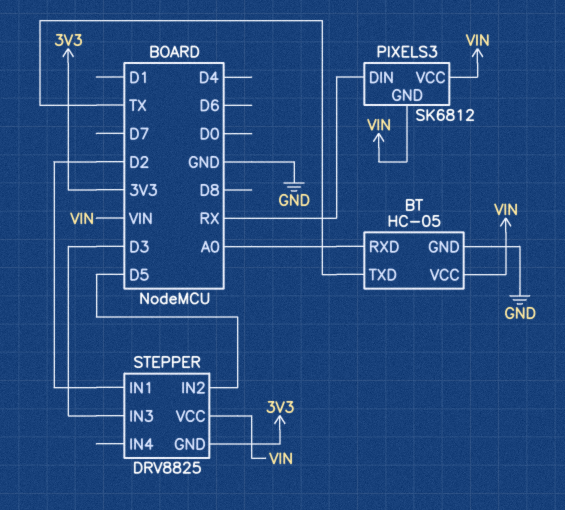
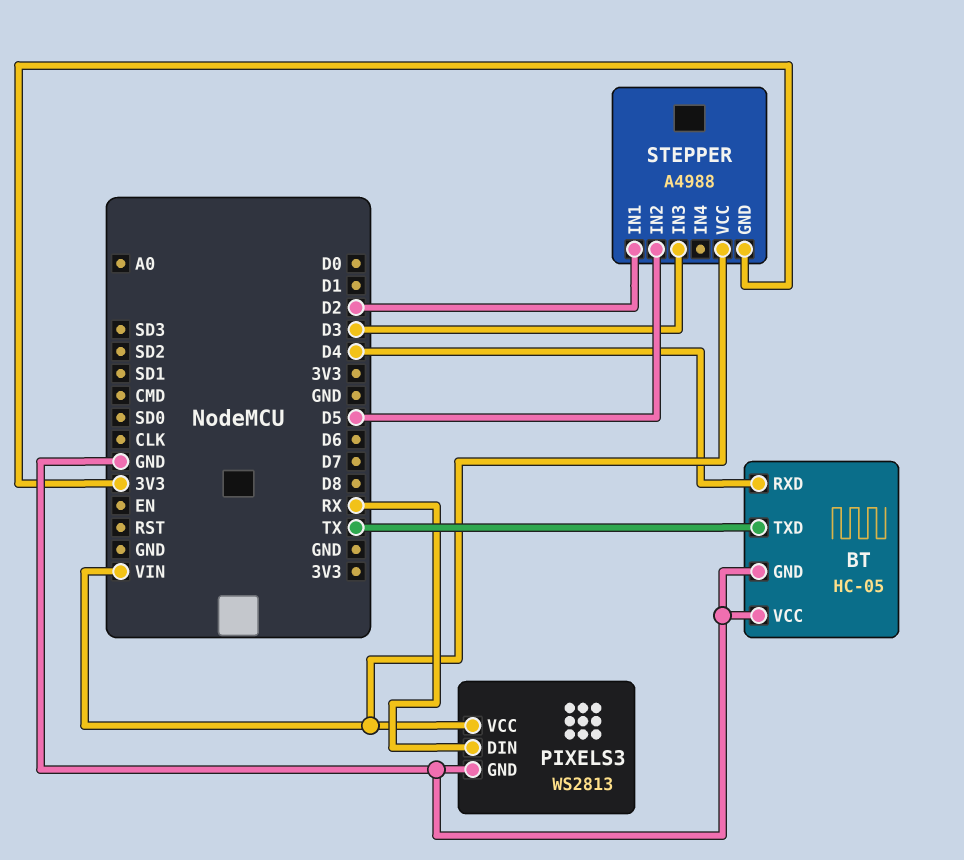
BT pin RXD: A0 -> D4
BT pin VCC: VIN -> GND
PIXELS3: SK6812 -> WS2813
PIXELS3 pin GND: VIN -> GND
STEPPER: DRV8825 -> A4988

